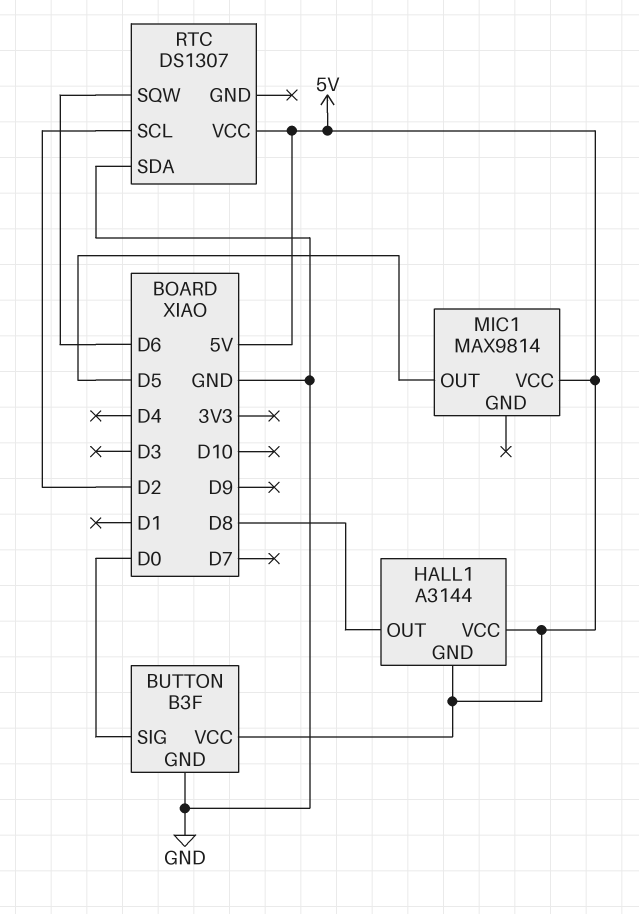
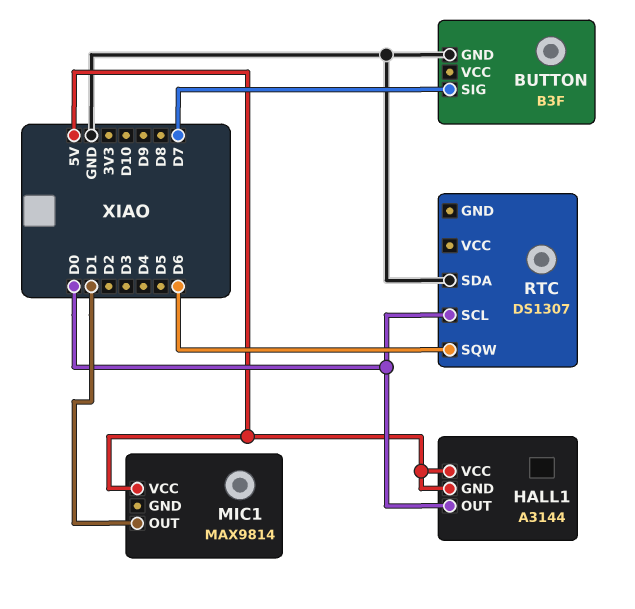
BUTTON pin SIG: D0 -> D7
BUTTON pin VCC: 5V -> none
HALL1 pin OUT: D8 -> D0
MIC1 pin OUT: D5 -> D1
RTC pin SCL: D2 -> D0
RTC pin VCC: 5V -> none

